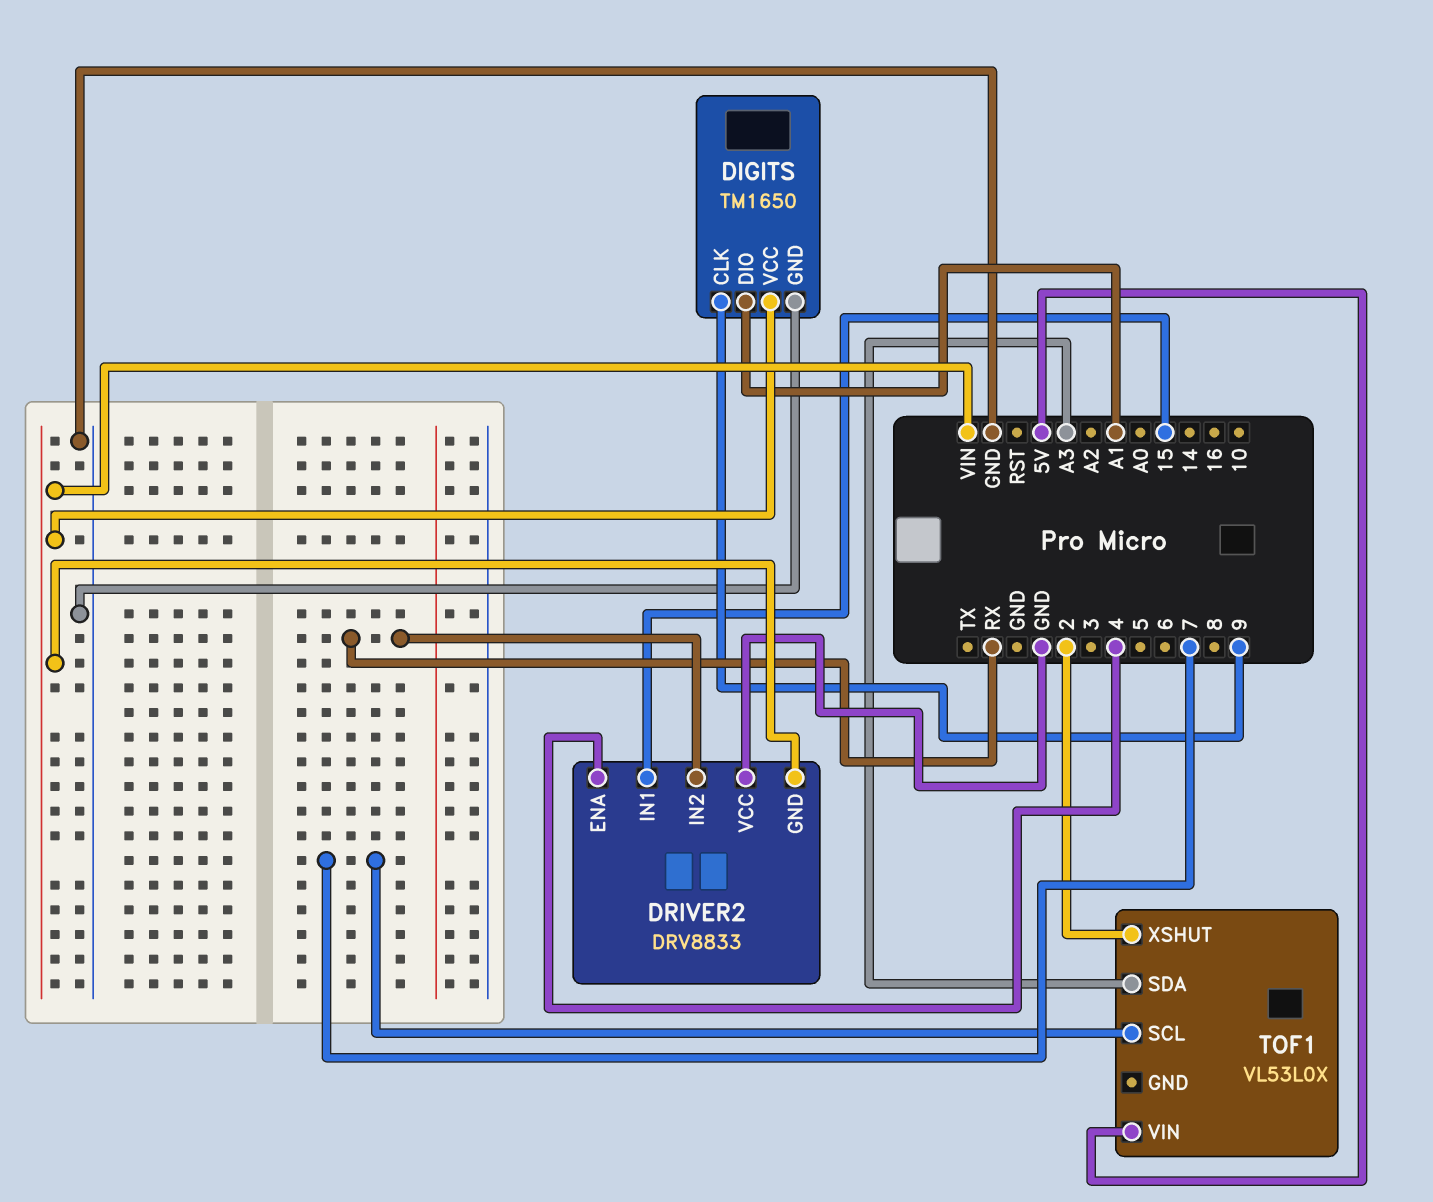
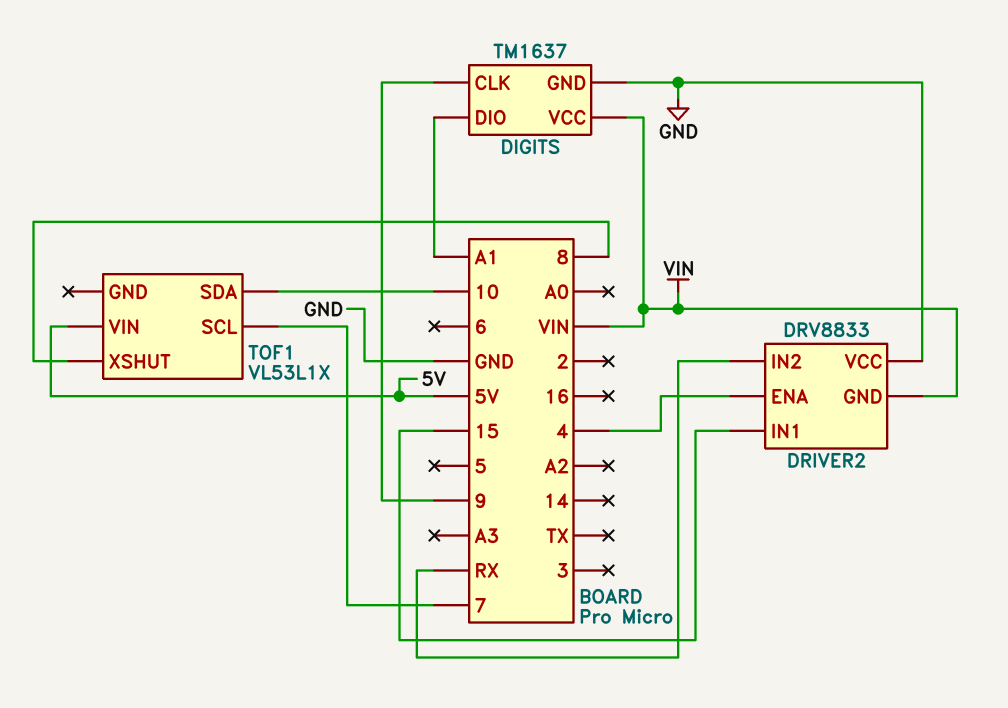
DIGITS: TM1650 -> TM1637
TOF1: VL53L0X -> VL53L1X
TOF1 pin SDA: A3 -> 10
TOF1 pin XSHUT: 2 -> 8

